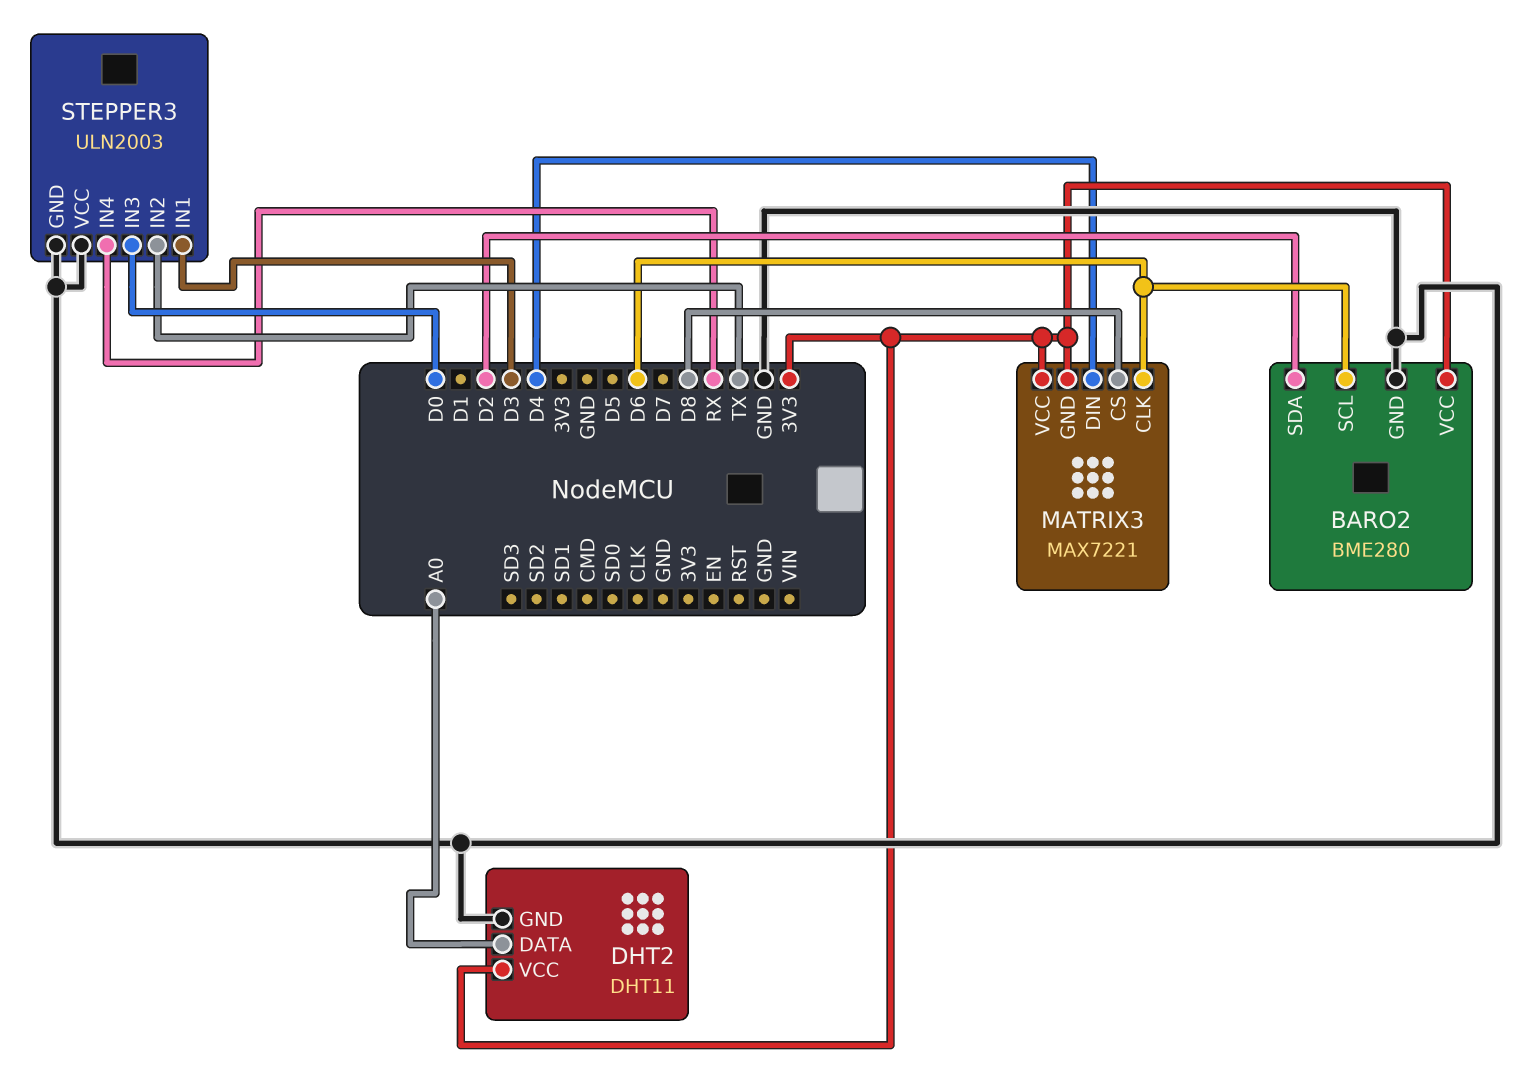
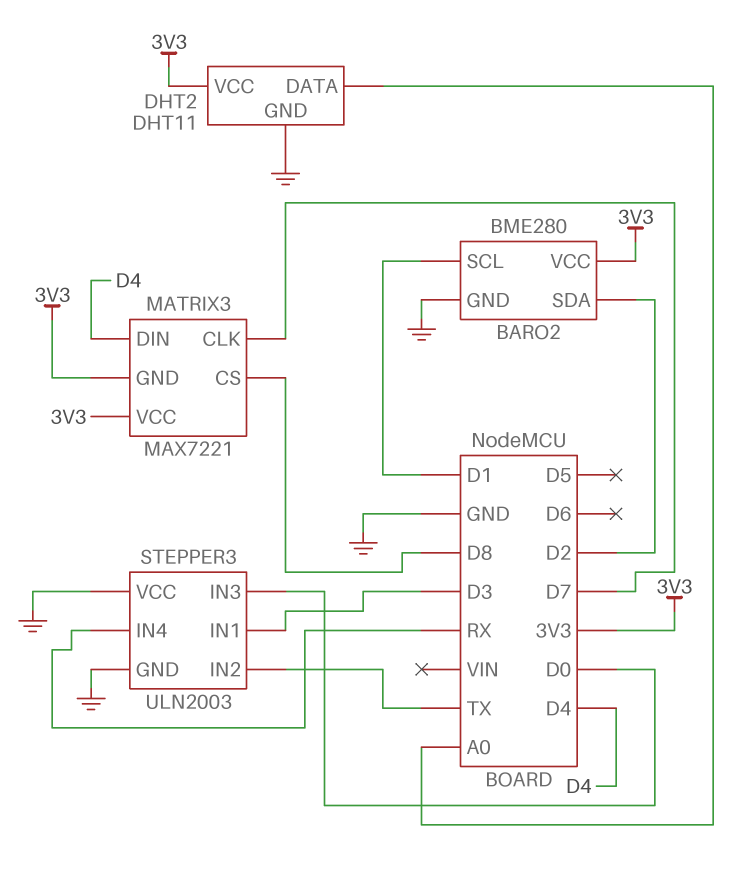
BARO2 pin SCL: D6 -> D1
MATRIX3 pin CLK: D6 -> D7

